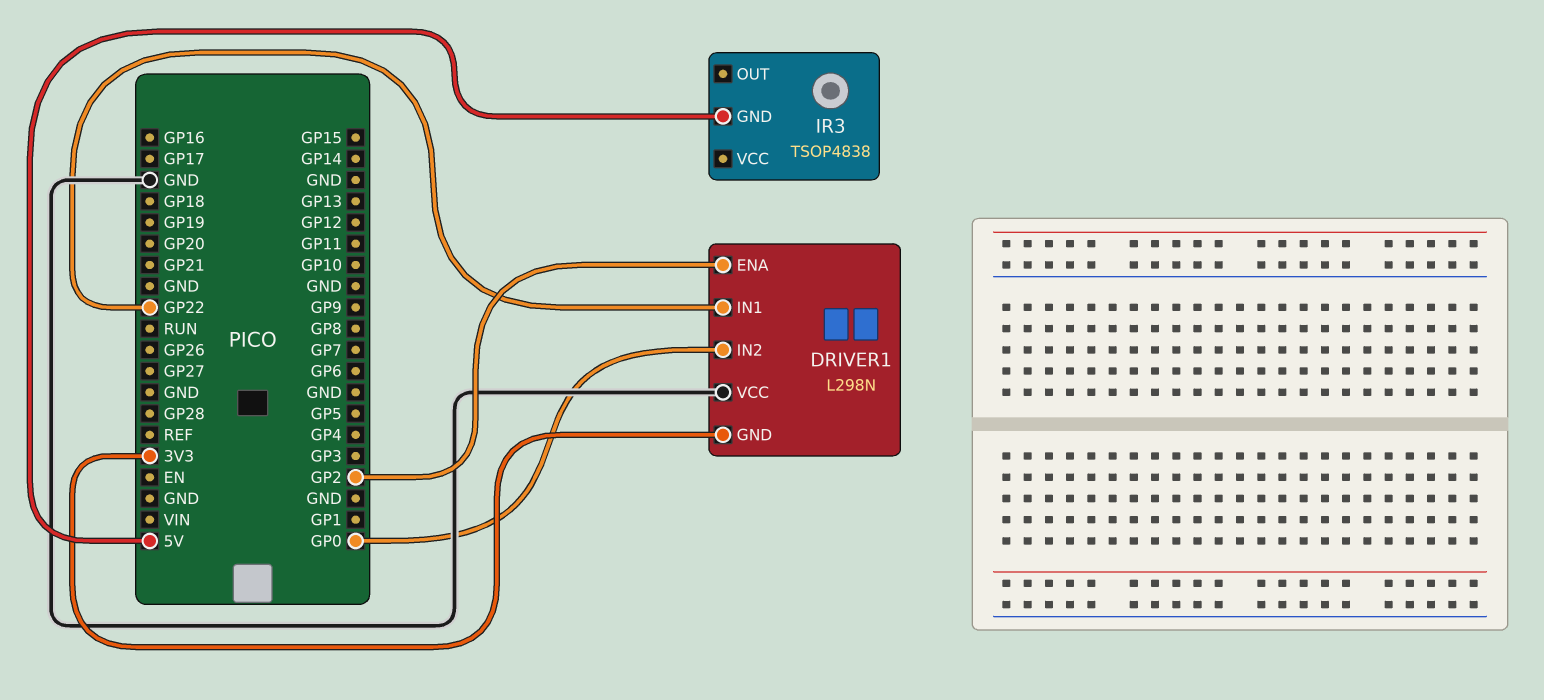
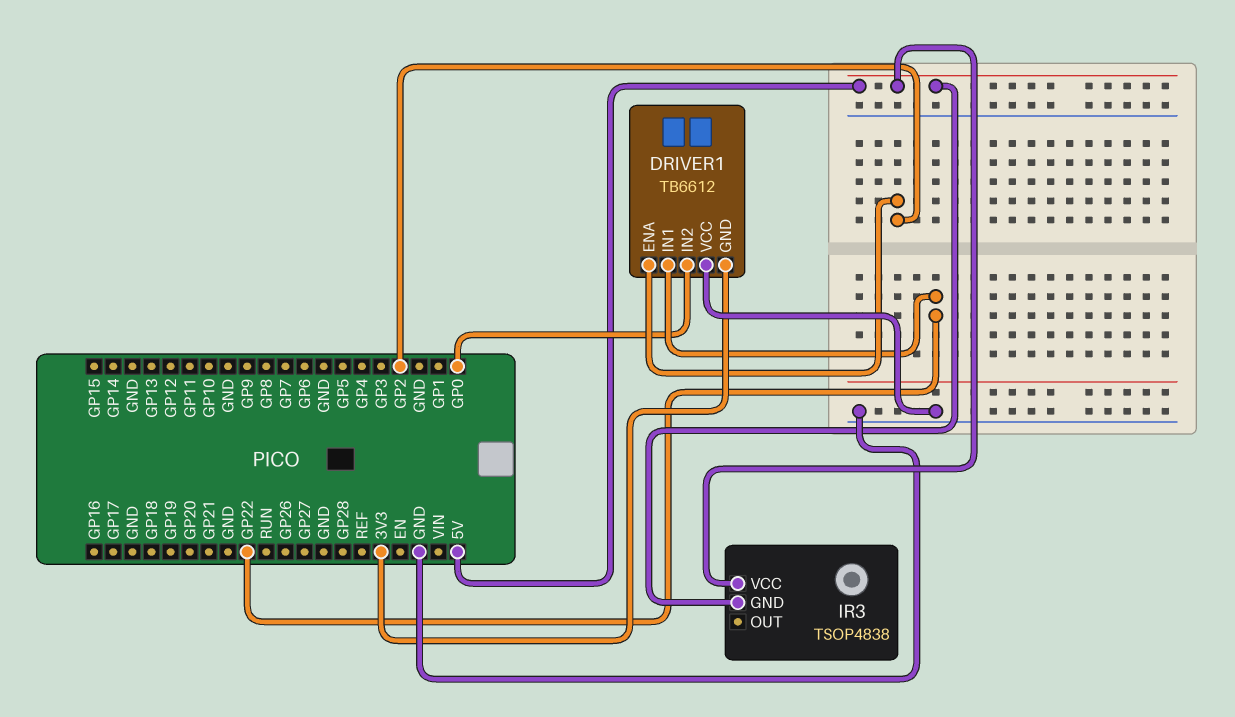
DRIVER1: L298N -> TB6612
IR3 pin VCC: none -> 5V

